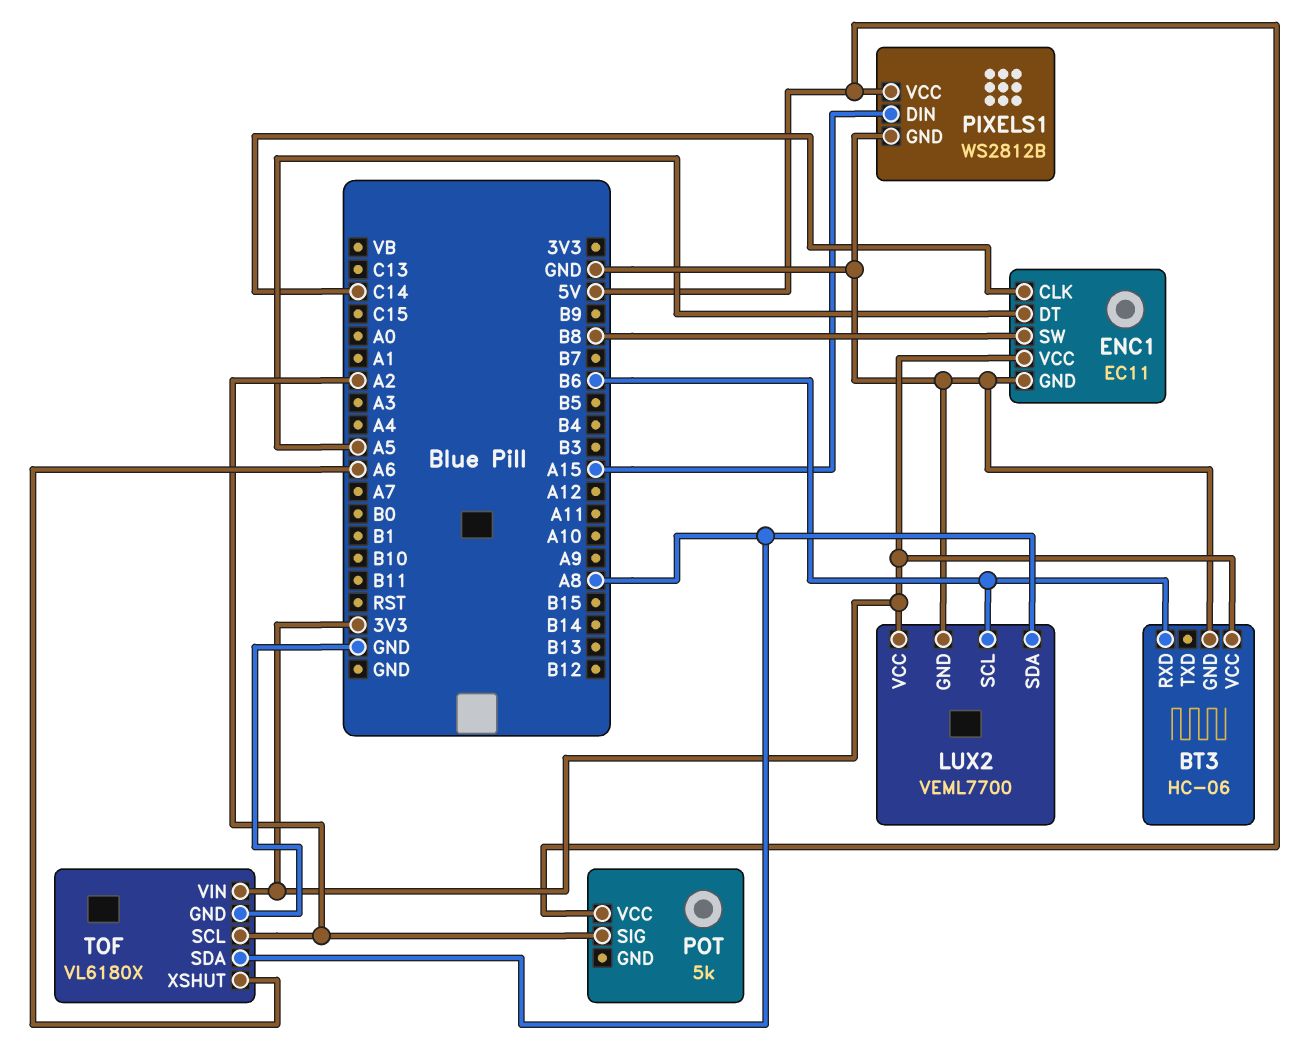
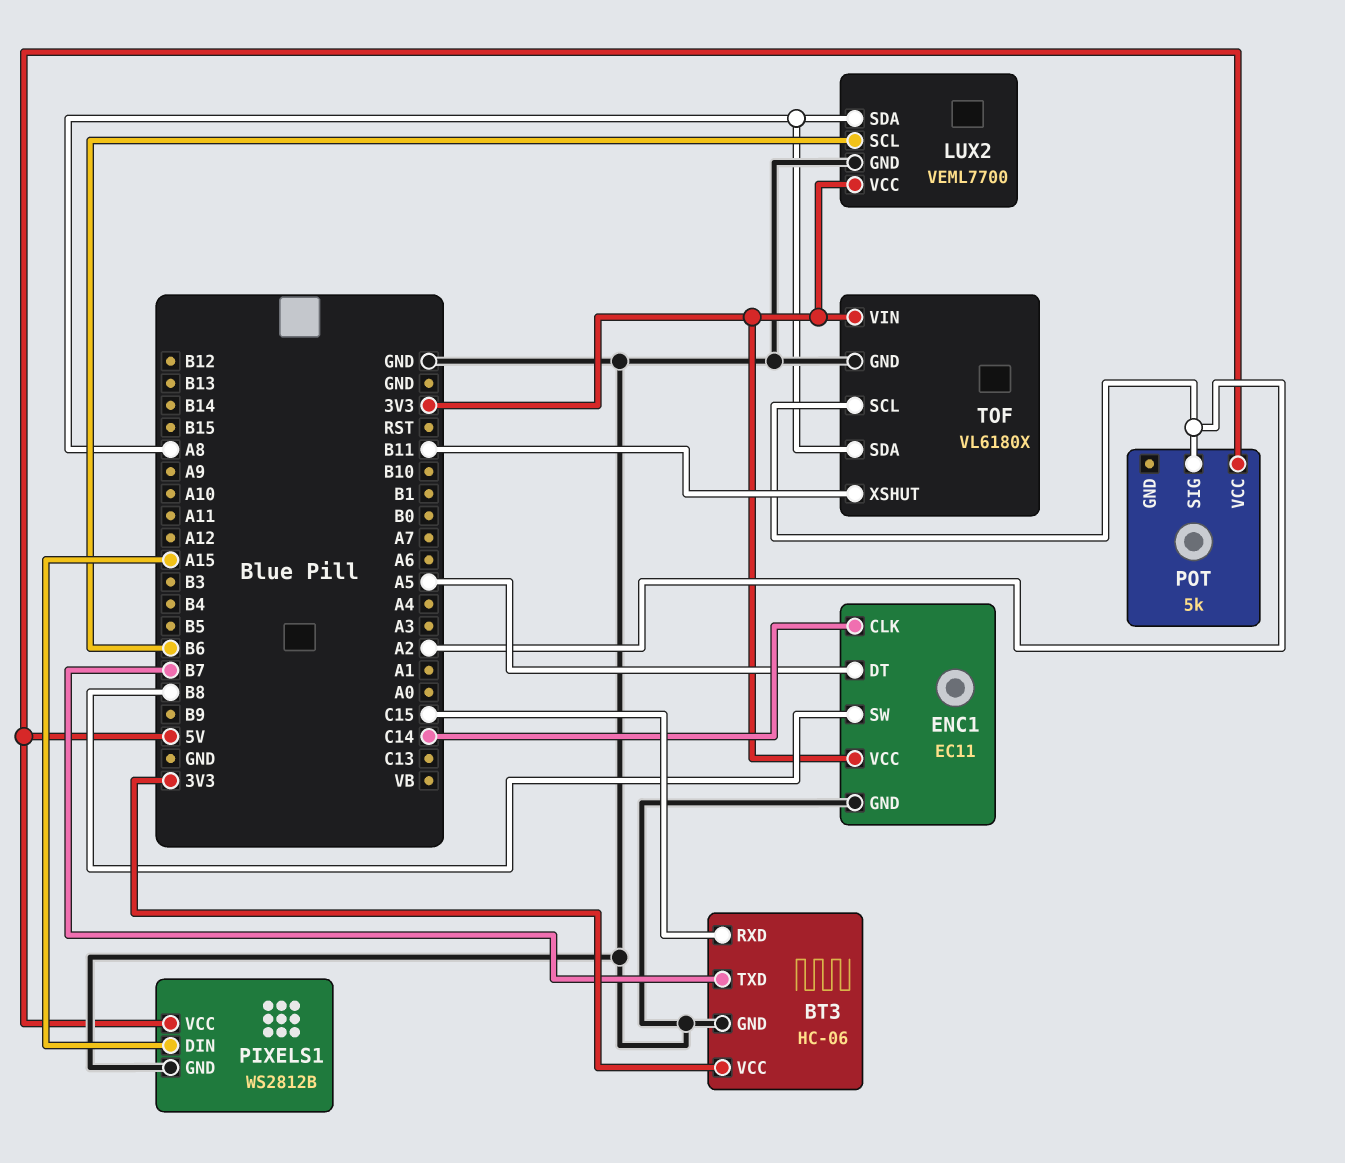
BT3 pin RXD: B6 -> C15
BT3 pin TXD: none -> B7
TOF pin XSHUT: A6 -> B11

